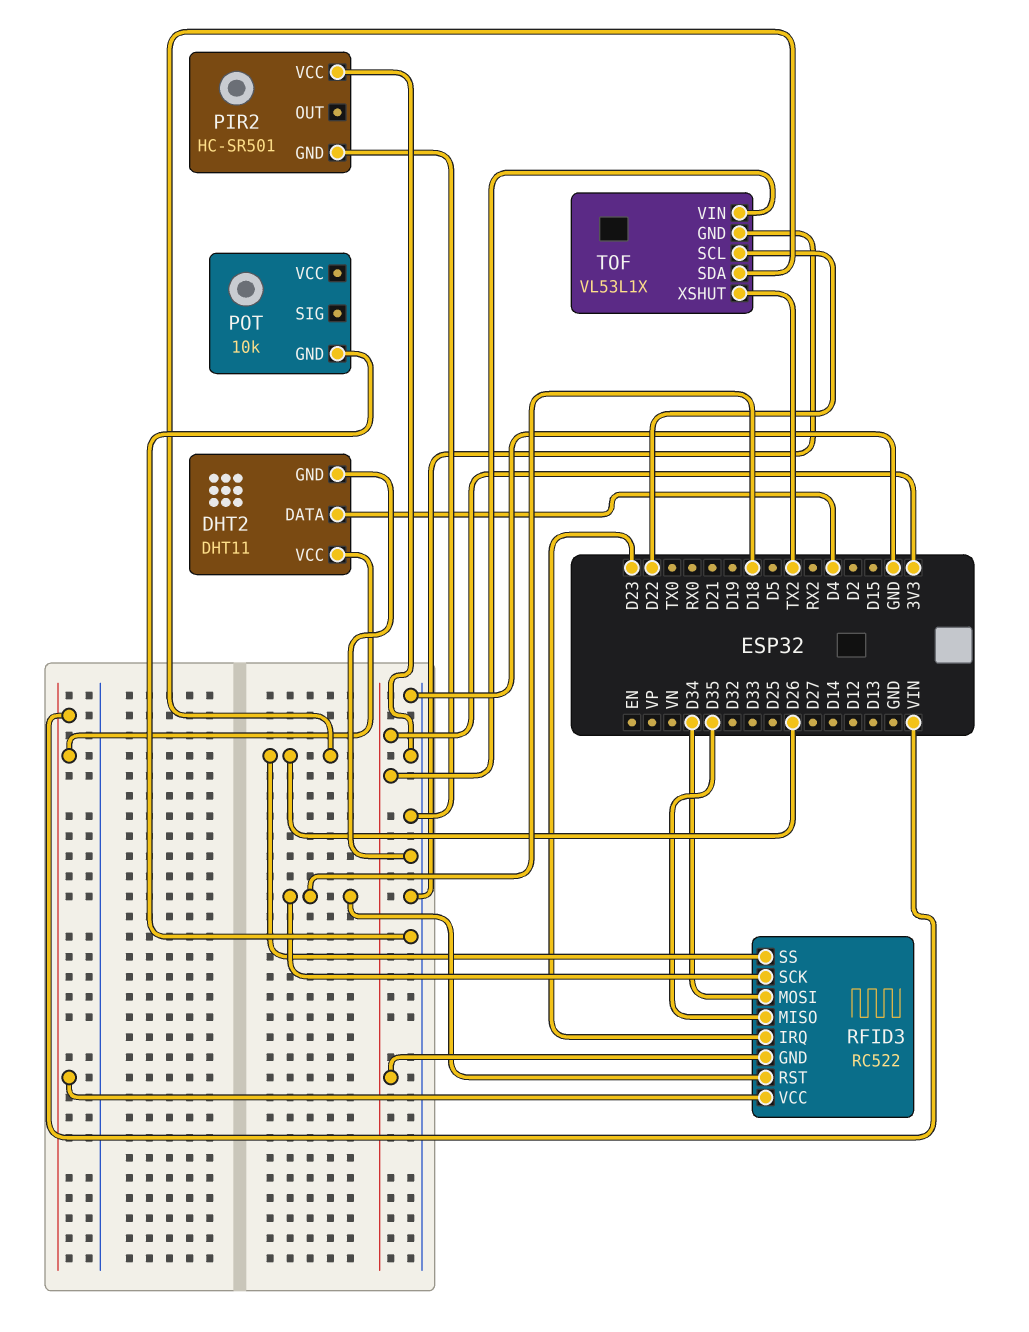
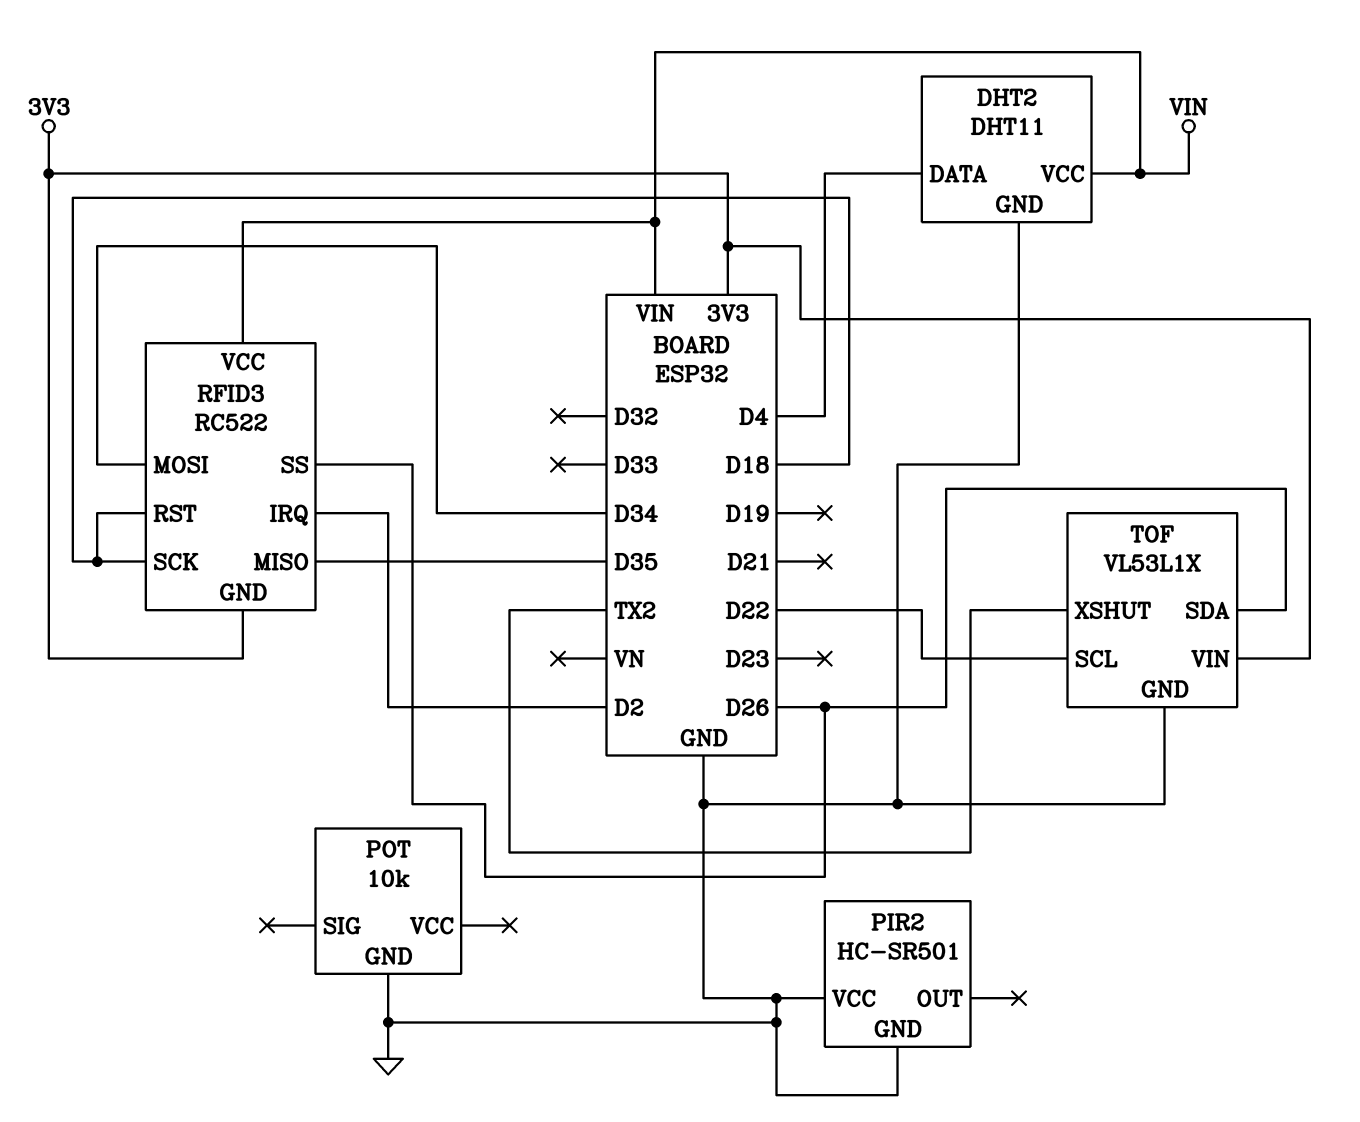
RFID3 pin IRQ: D23 -> D2

